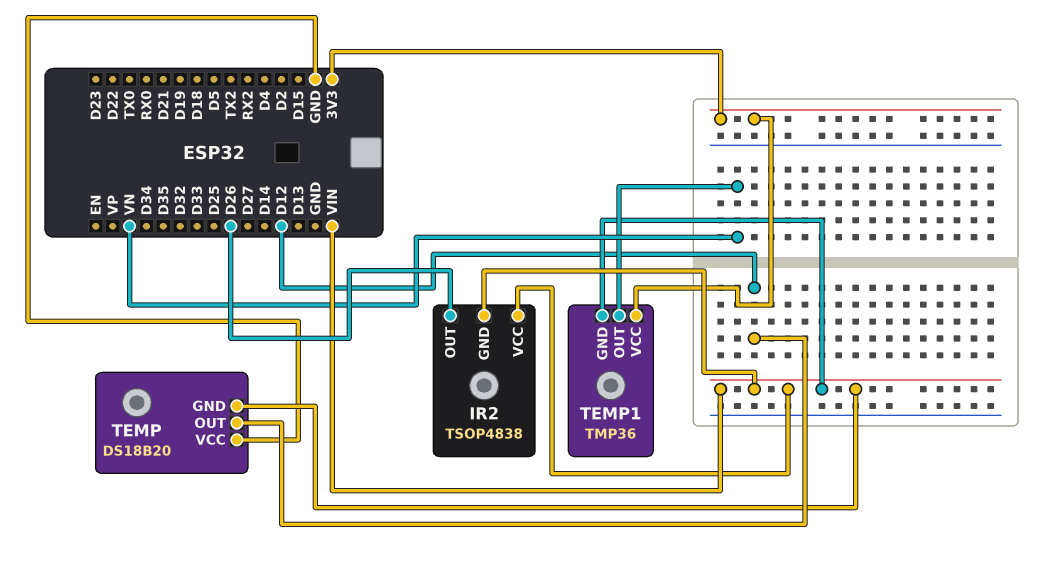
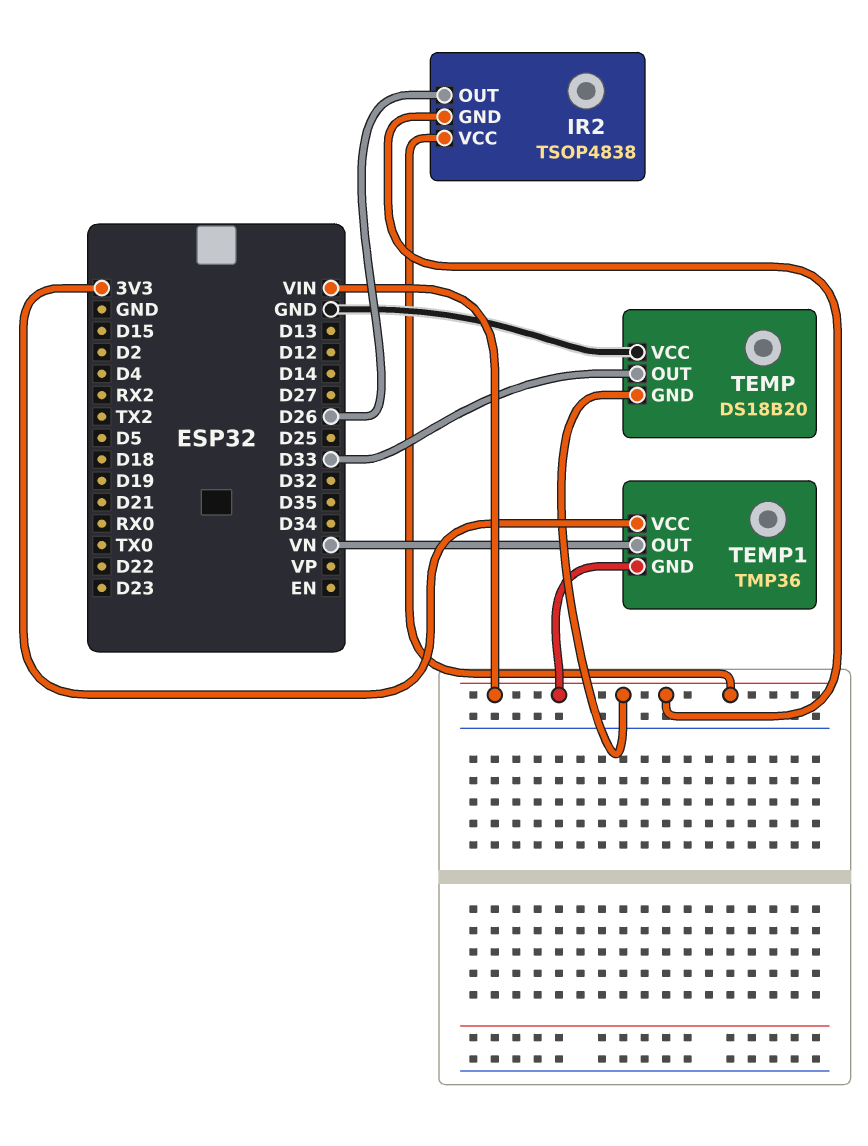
TEMP pin OUT: D12 -> D33

